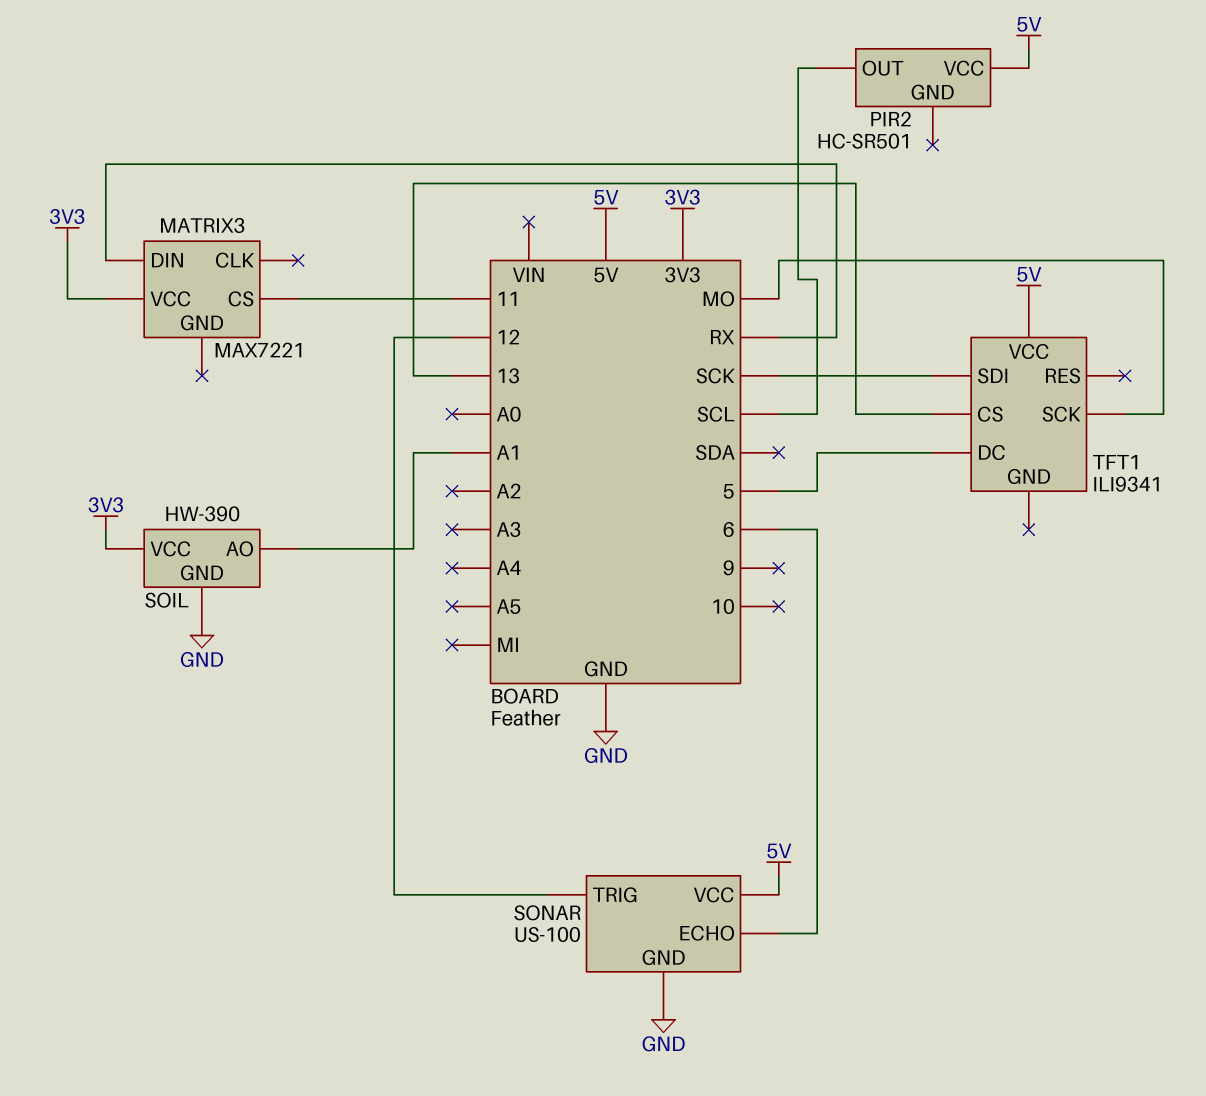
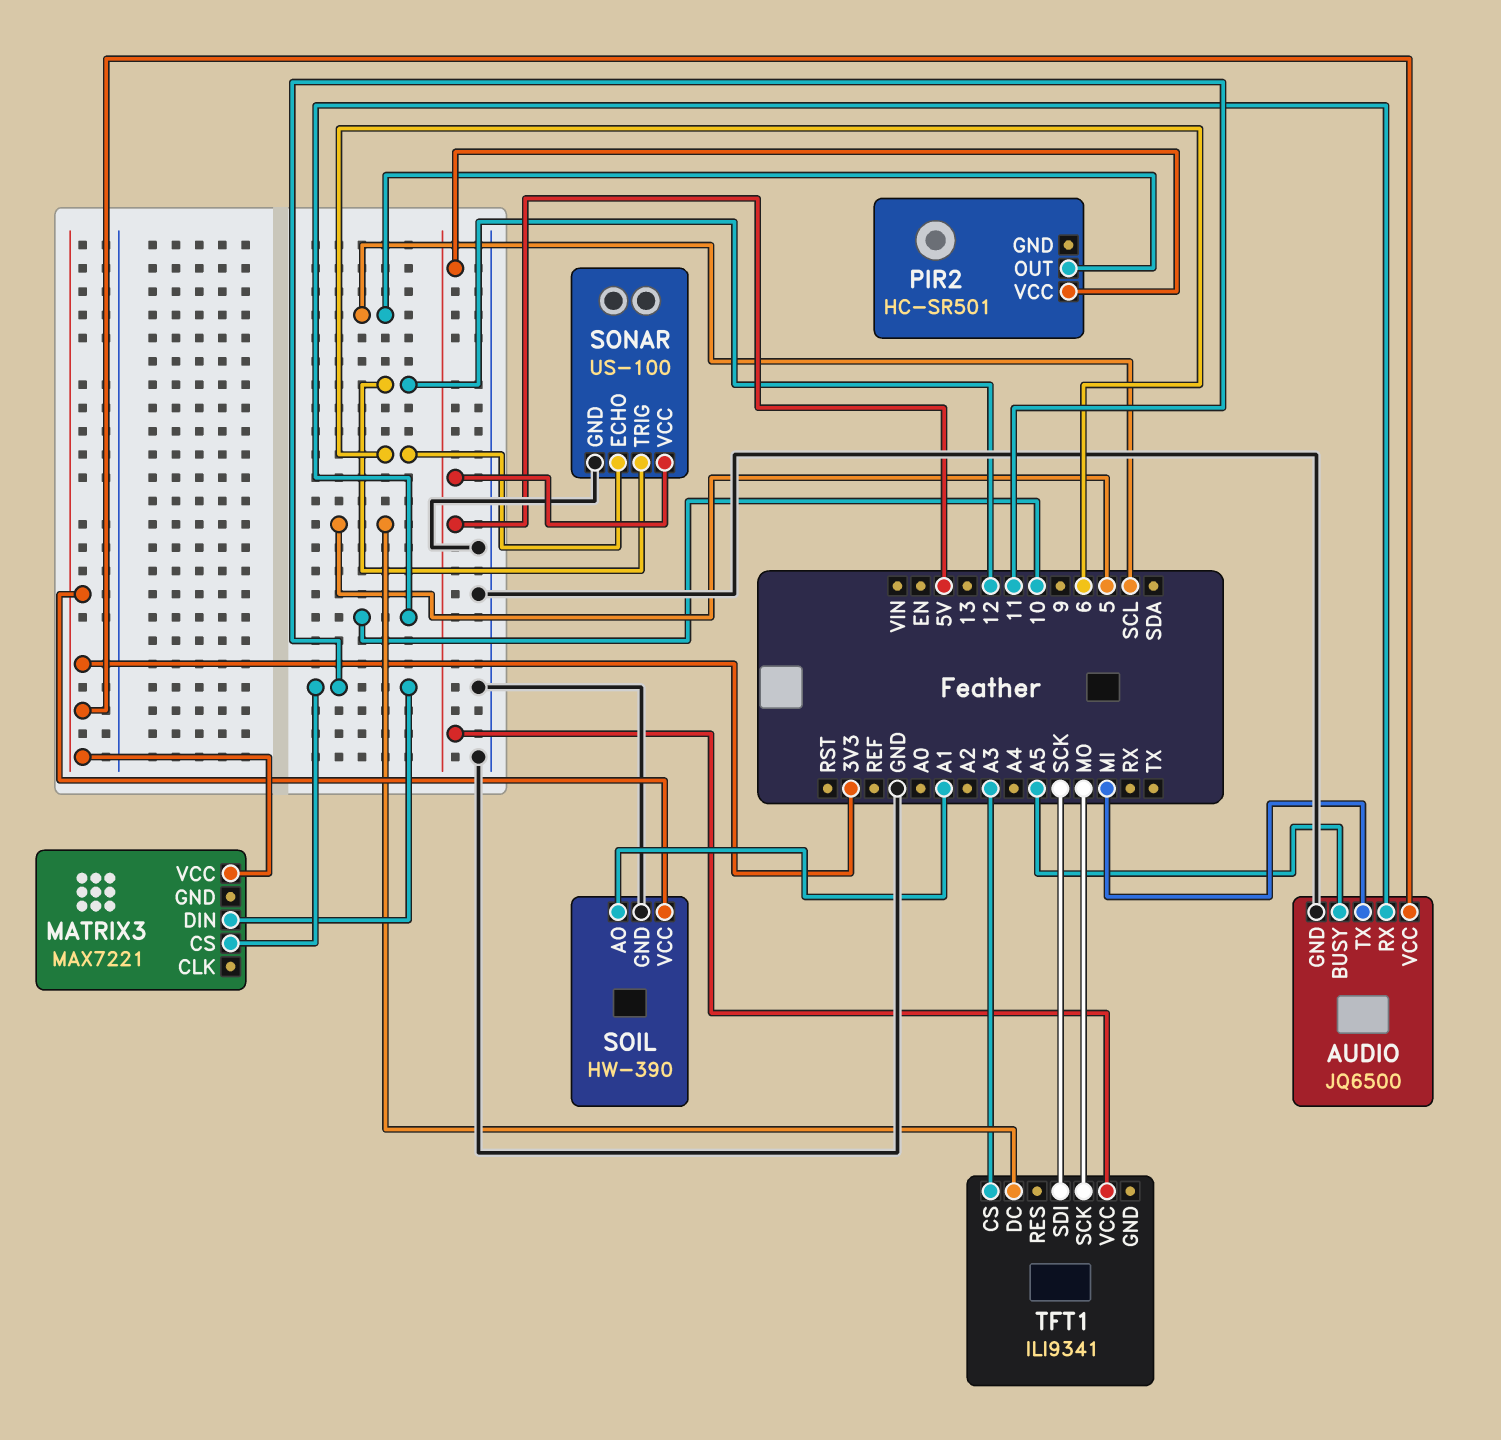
AUDIO: none -> JQ6500
AUDIO pin BUSY: none -> A5
AUDIO pin GND: none -> GND
AUDIO pin RX: none -> 10
AUDIO pin TX: none -> MI
AUDIO pin VCC: none -> 3V3
MATRIX3 pin DIN: RX -> 11
TFT1 pin CS: 13 -> A3

